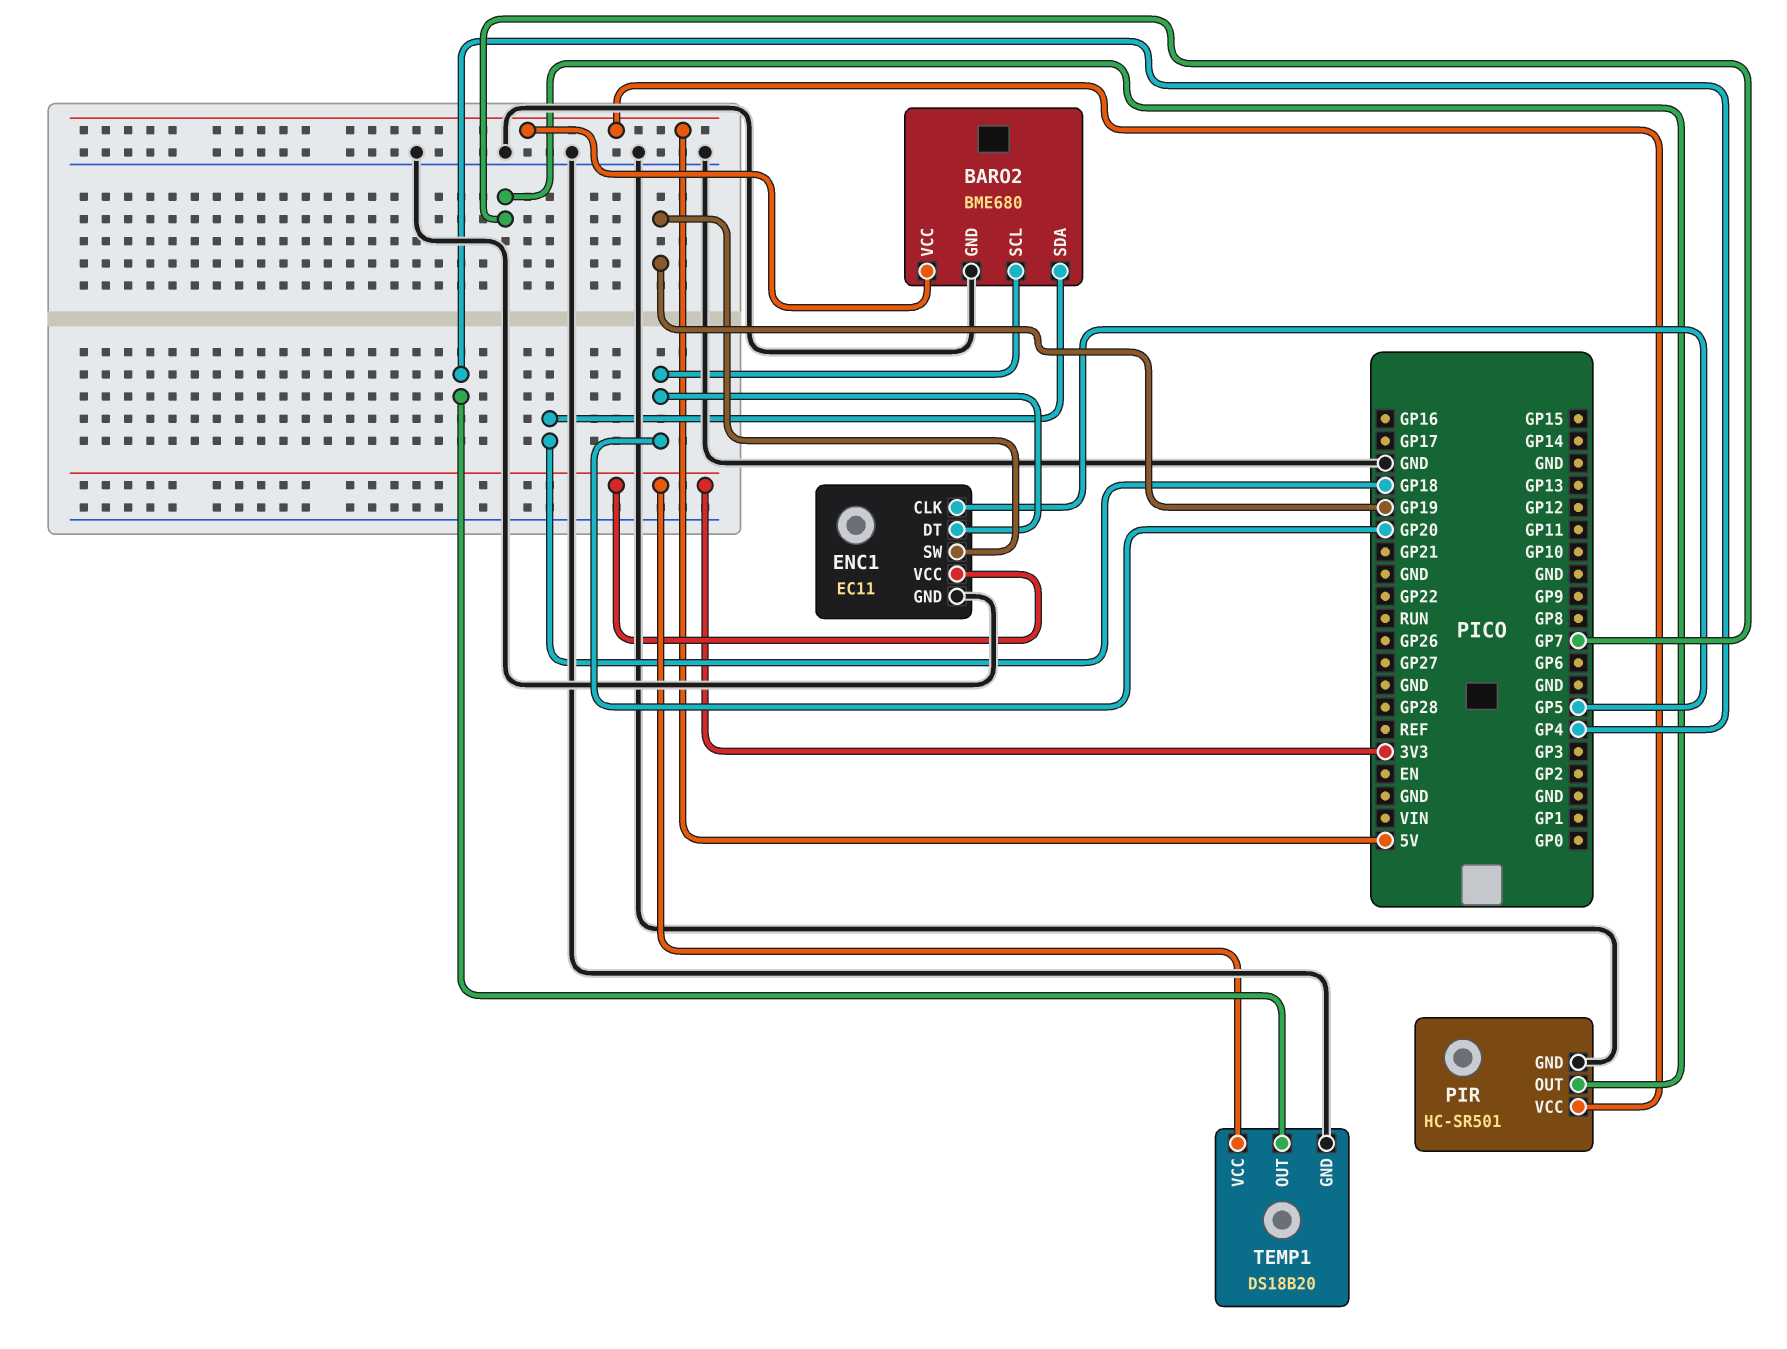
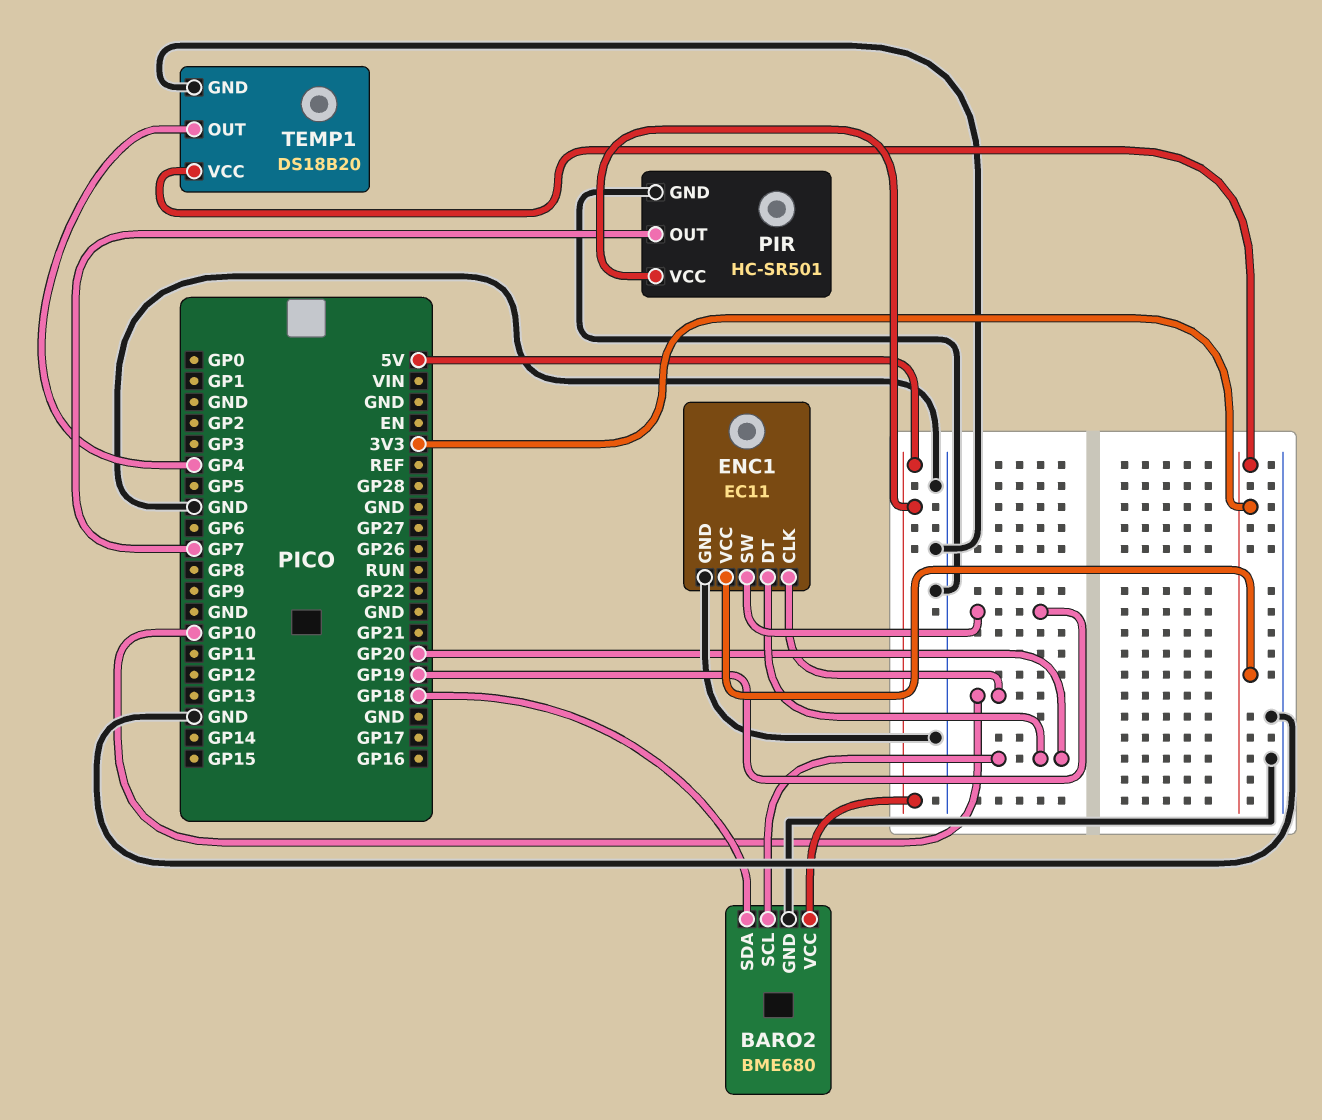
ENC1 pin CLK: GP5 -> GP10

